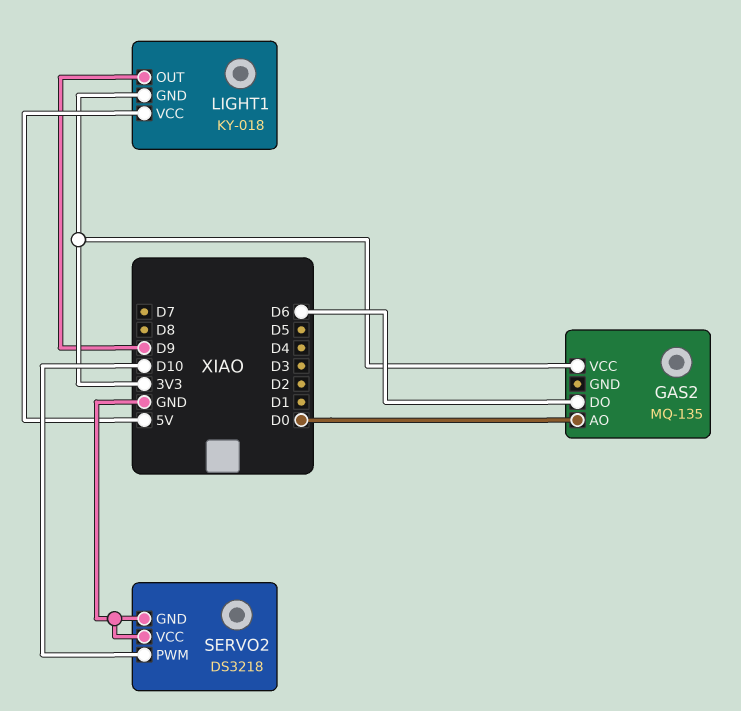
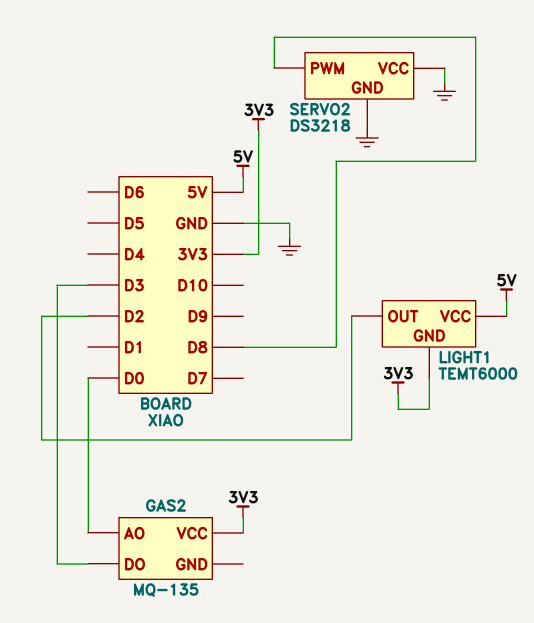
GAS2 pin DO: D6 -> D3
LIGHT1: KY-018 -> TEMT6000
LIGHT1 pin OUT: D9 -> D2
SERVO2 pin PWM: D10 -> D8

